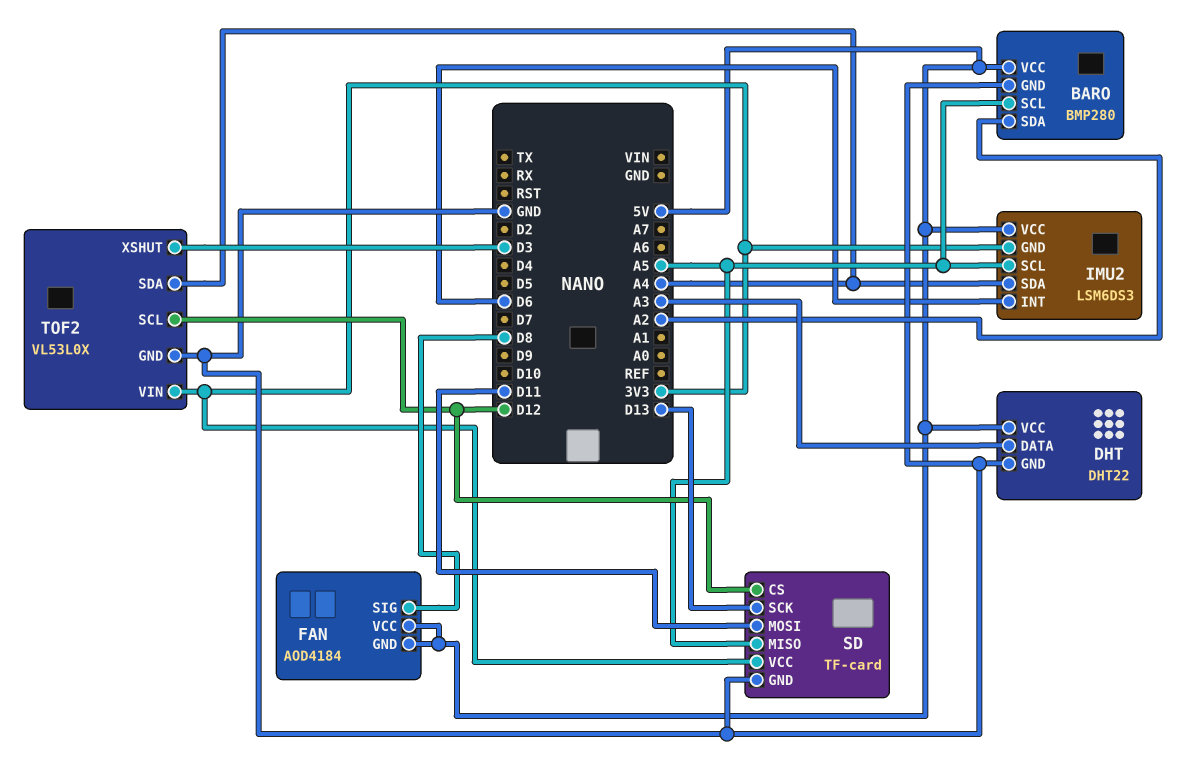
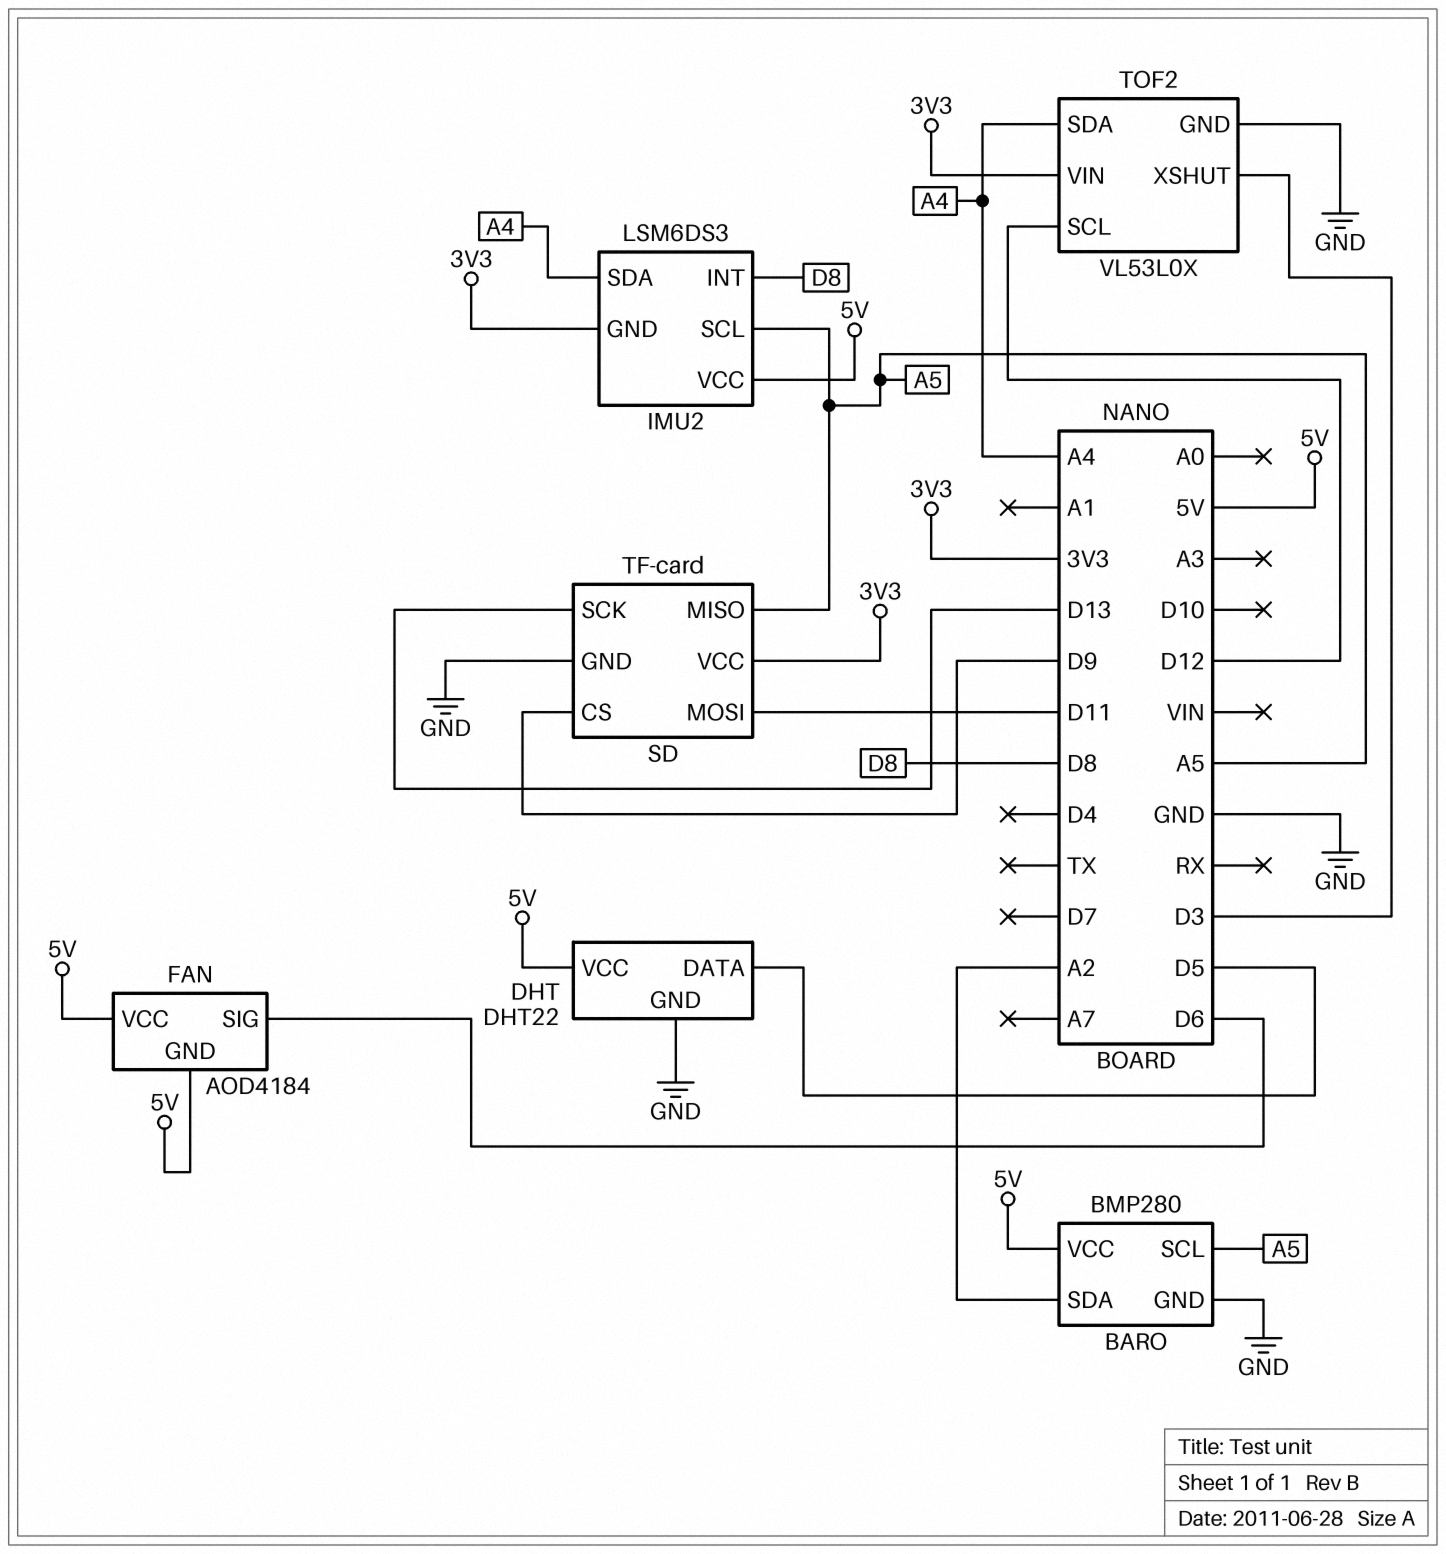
DHT pin DATA: A3 -> D5
FAN pin SIG: D8 -> D6
IMU2 pin INT: D6 -> D8
SD pin CS: D12 -> D9

